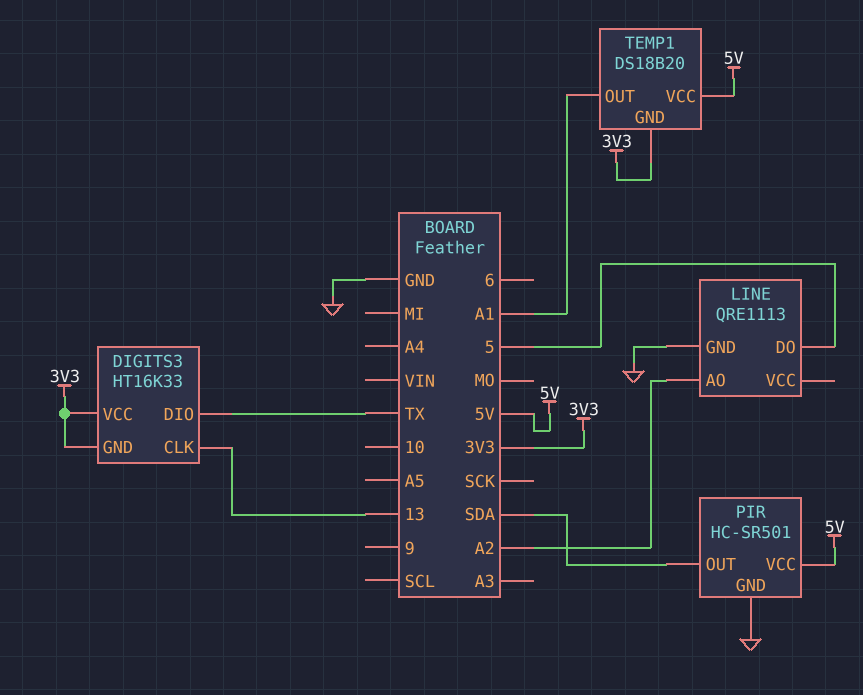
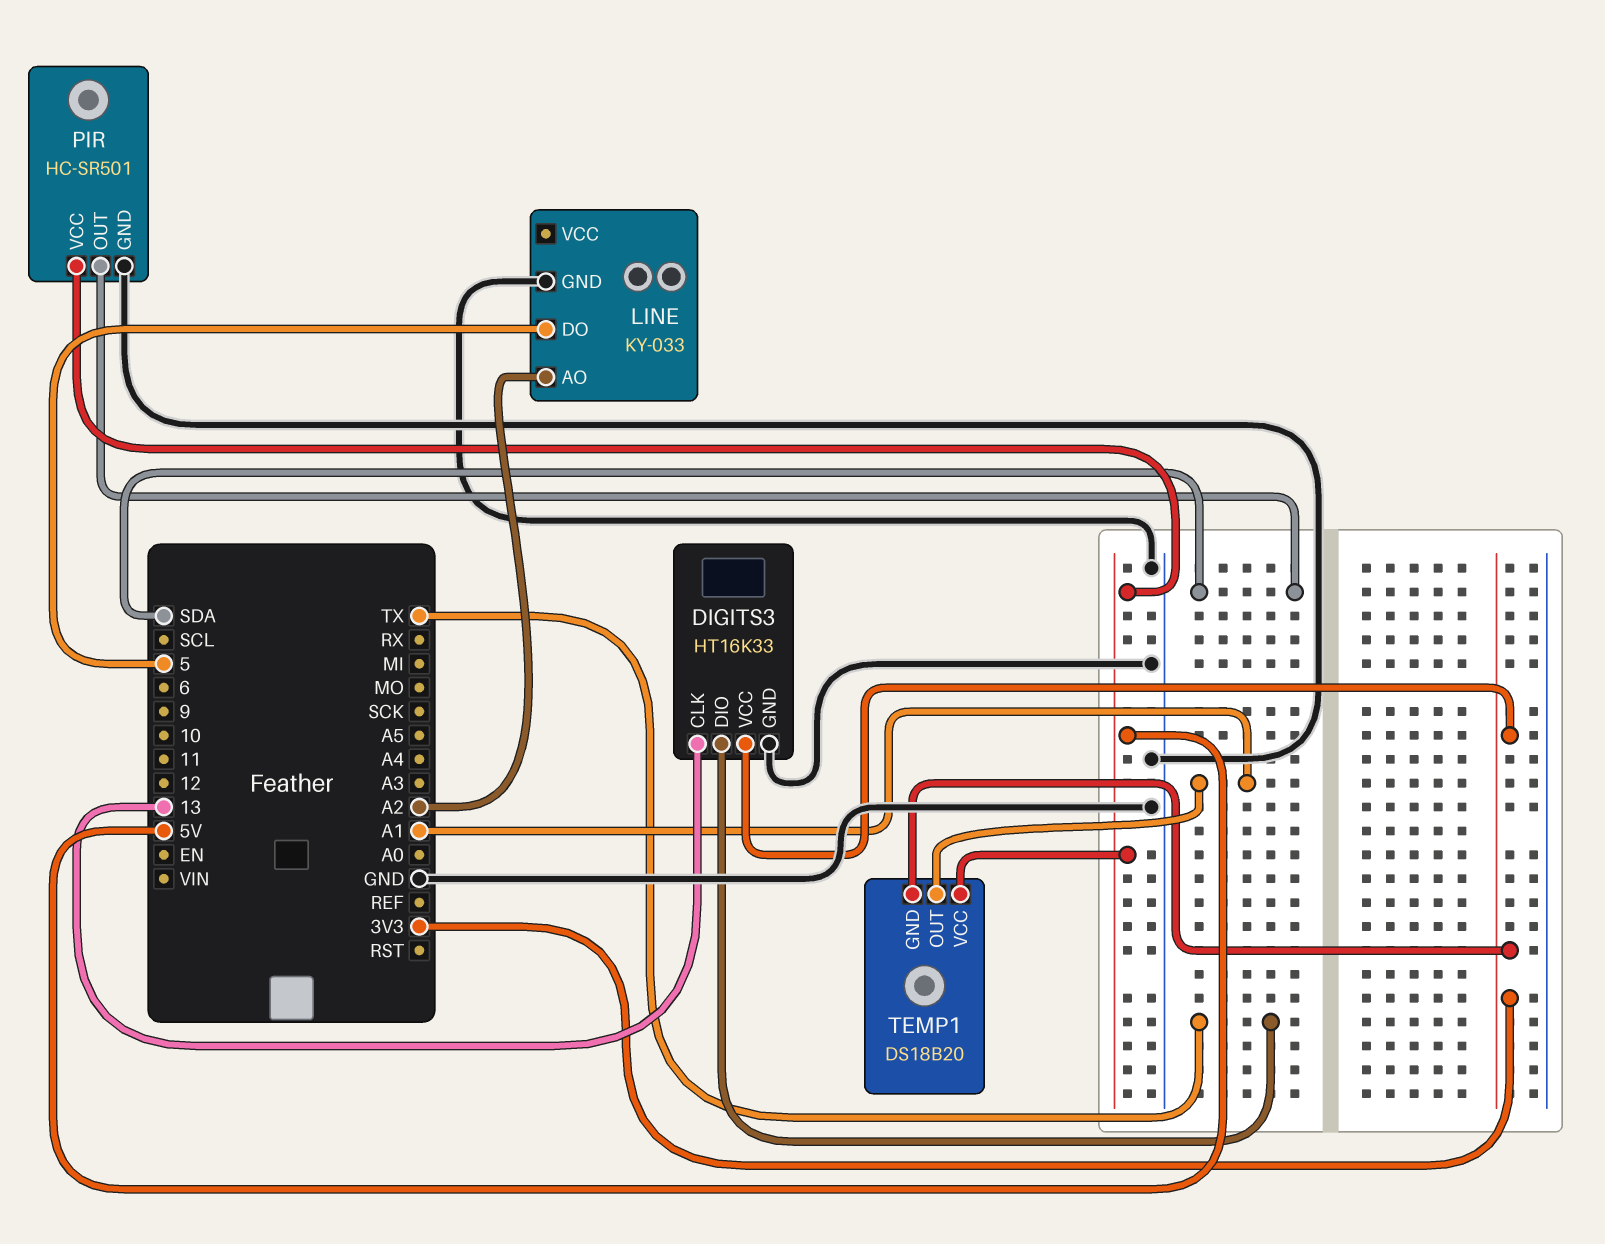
DIGITS3 pin GND: 3V3 -> GND
LINE: QRE1113 -> KY-033

